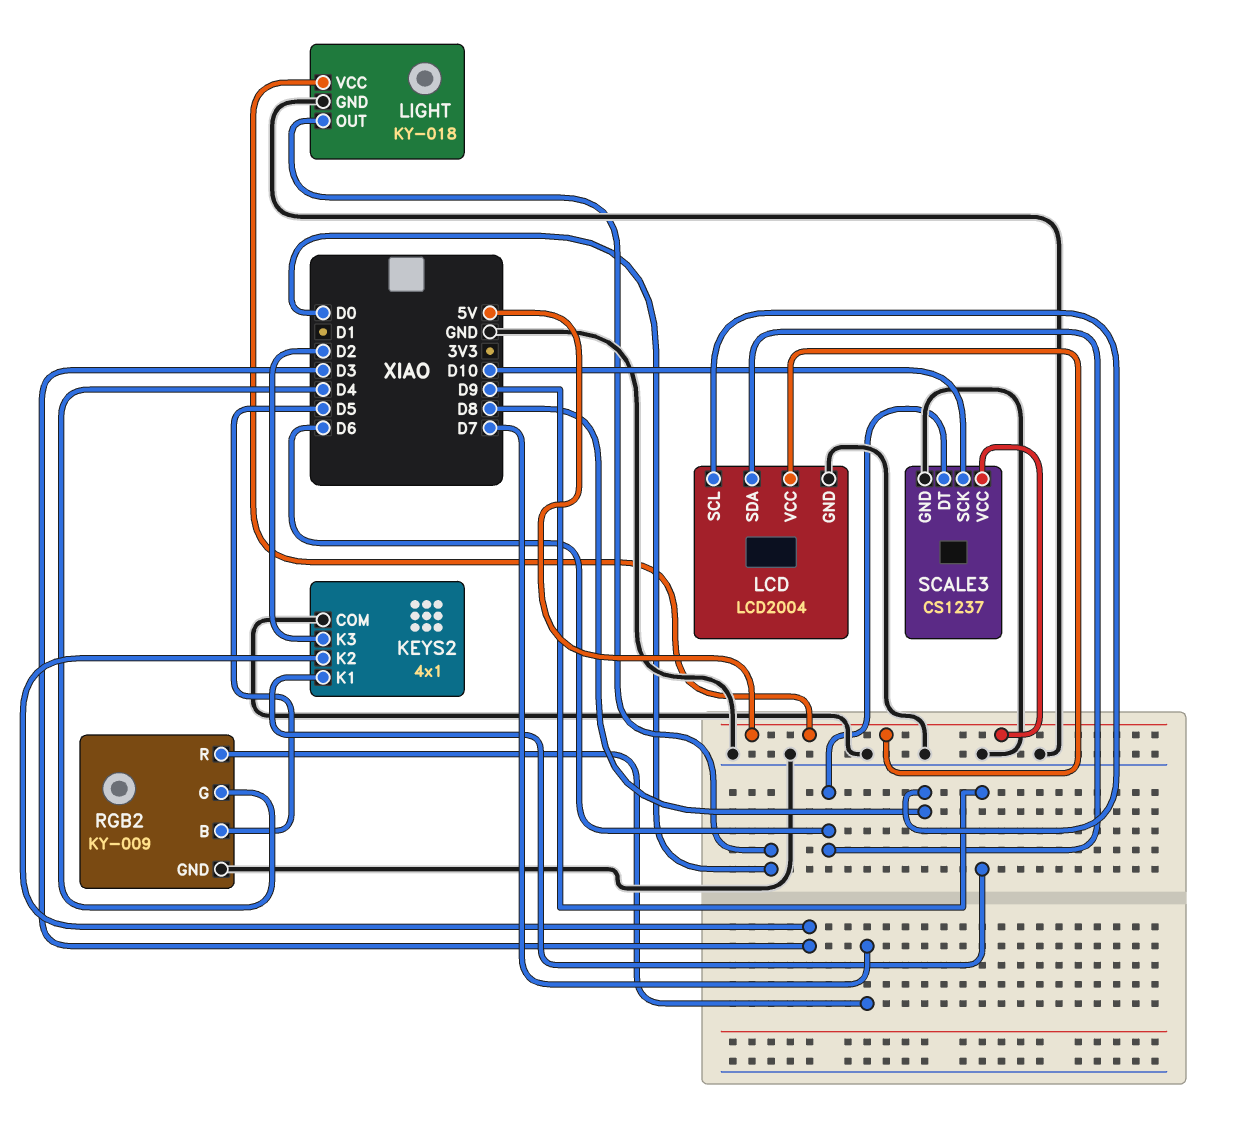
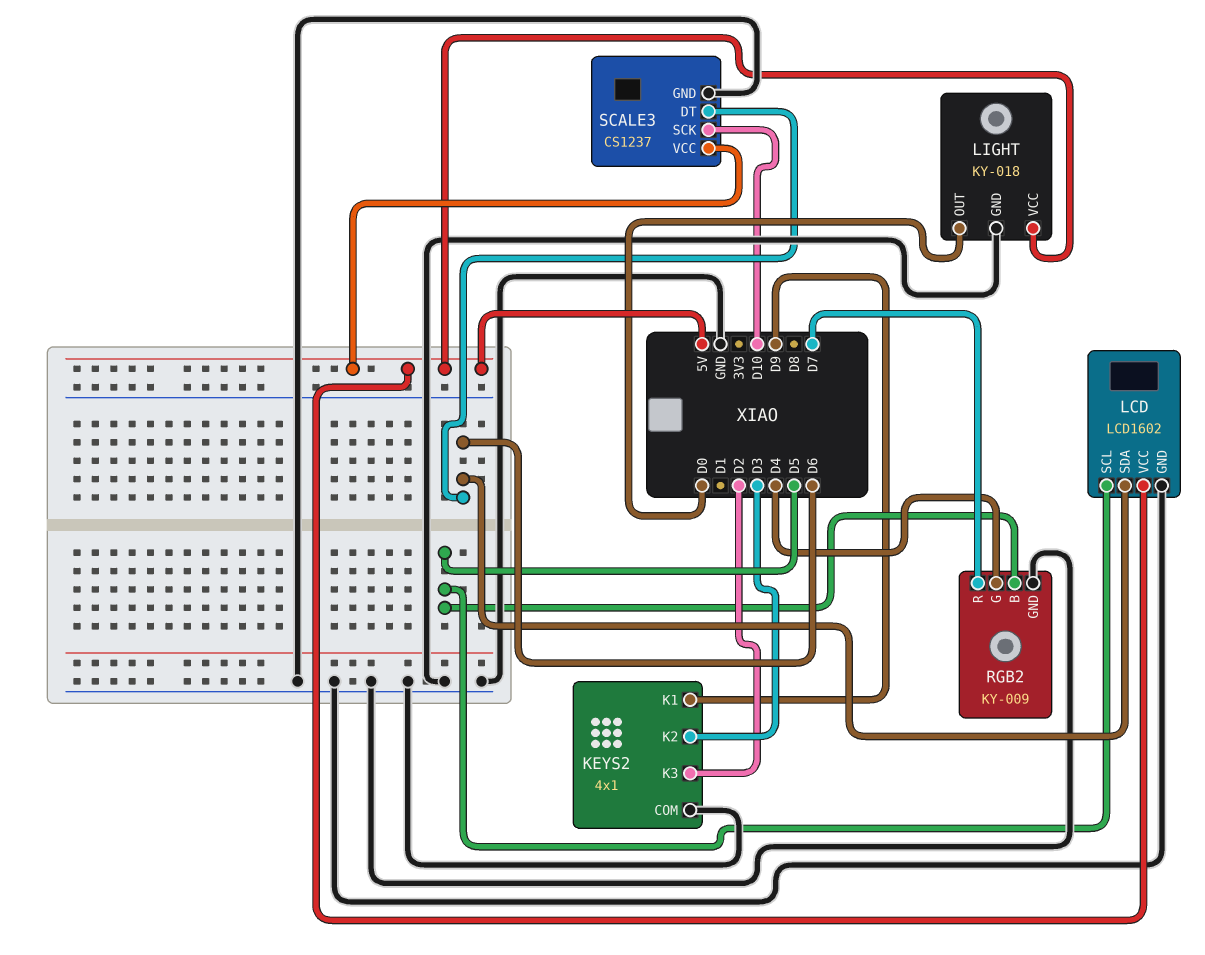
LCD: LCD2004 -> LCD1602
LCD pin SCL: D8 -> D5

